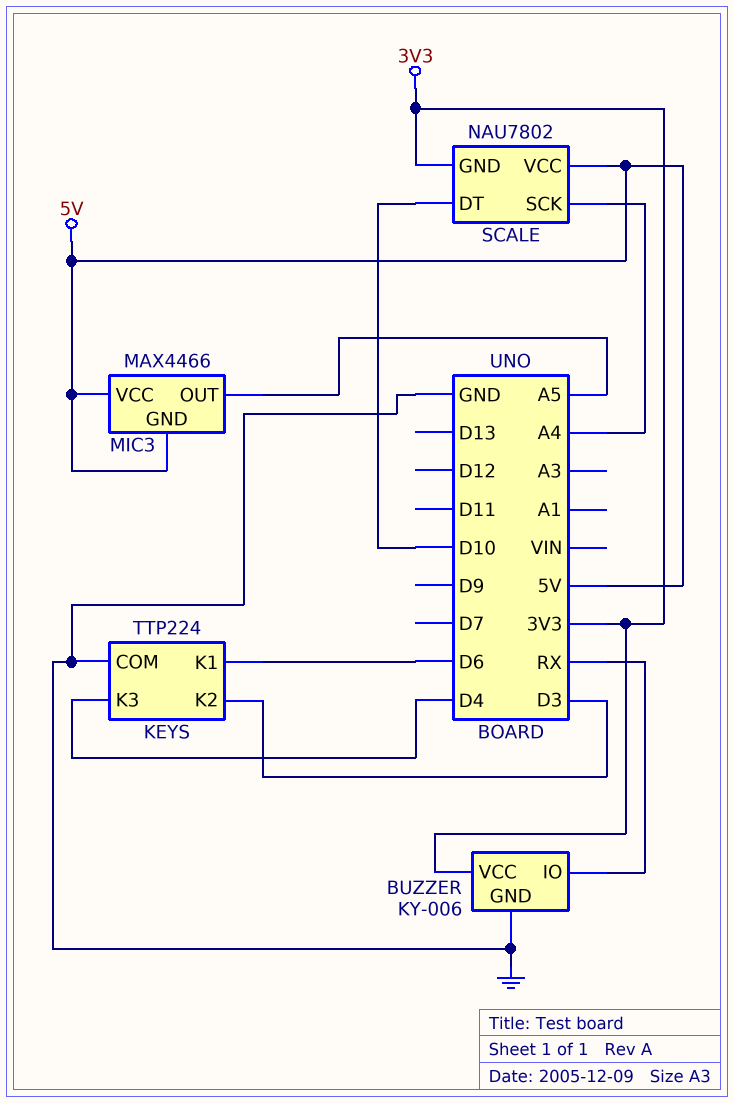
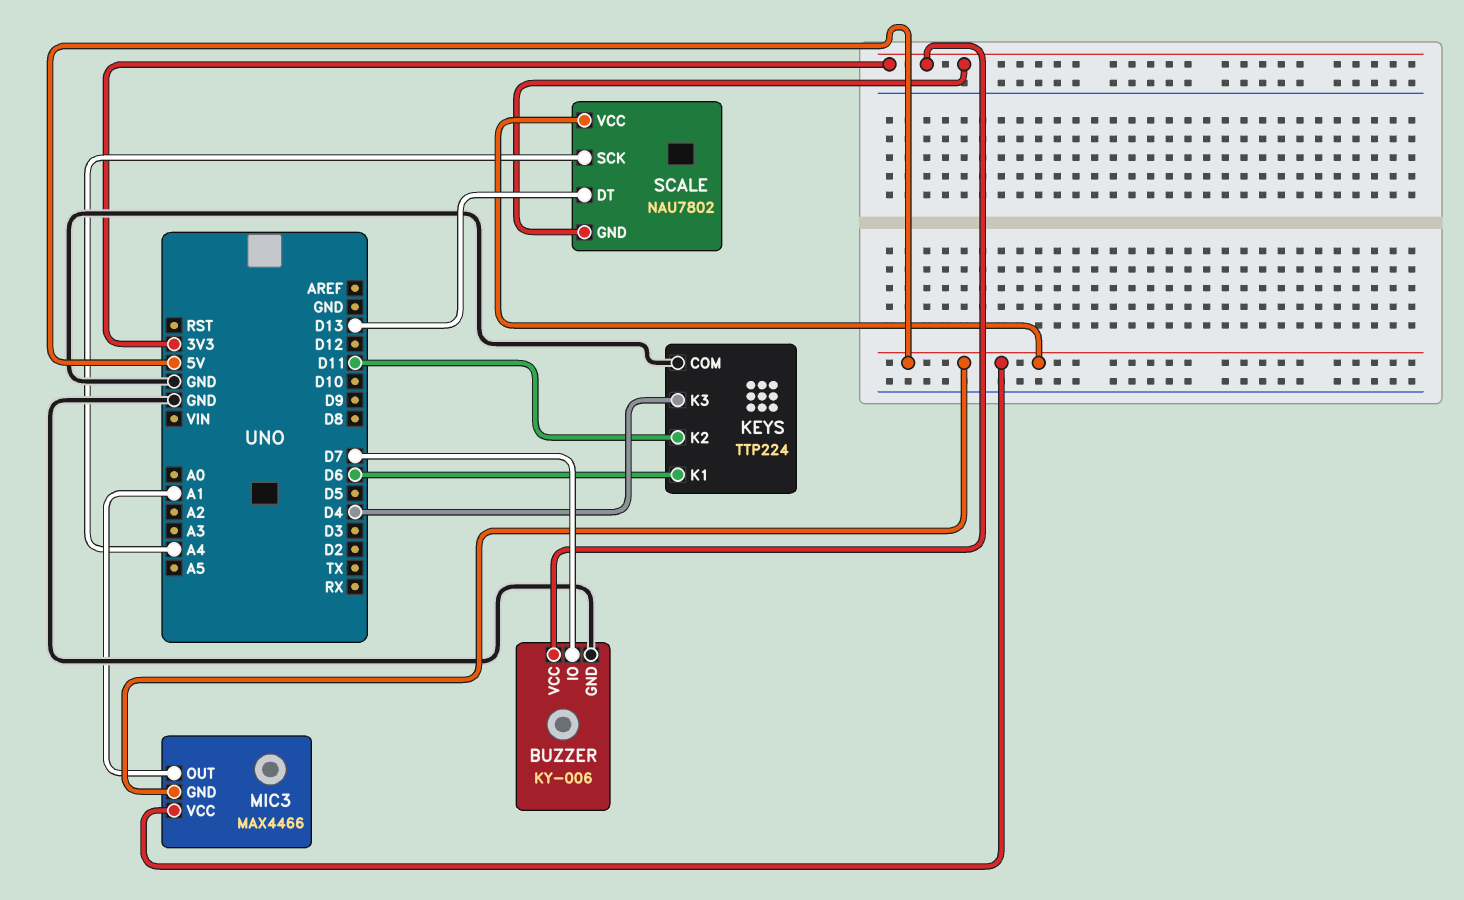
BUZZER pin IO: RX -> D7
KEYS pin K2: D3 -> D11
MIC3 pin OUT: A5 -> A1
SCALE pin DT: D10 -> D13

